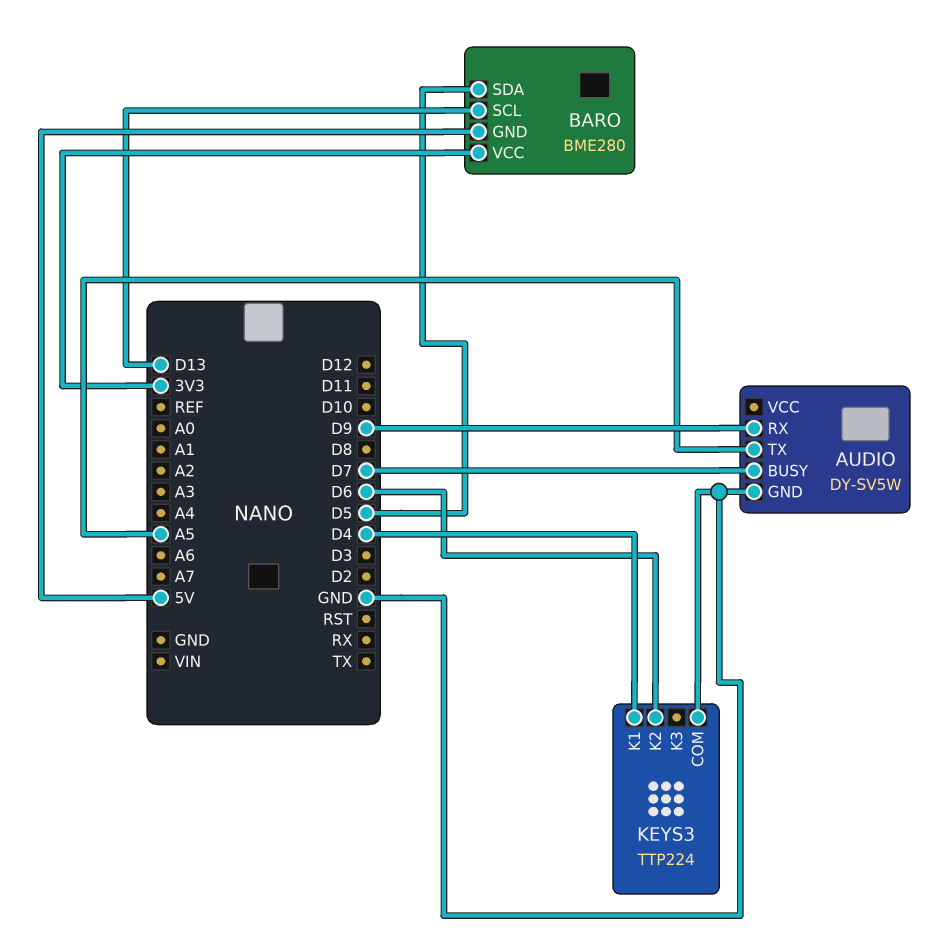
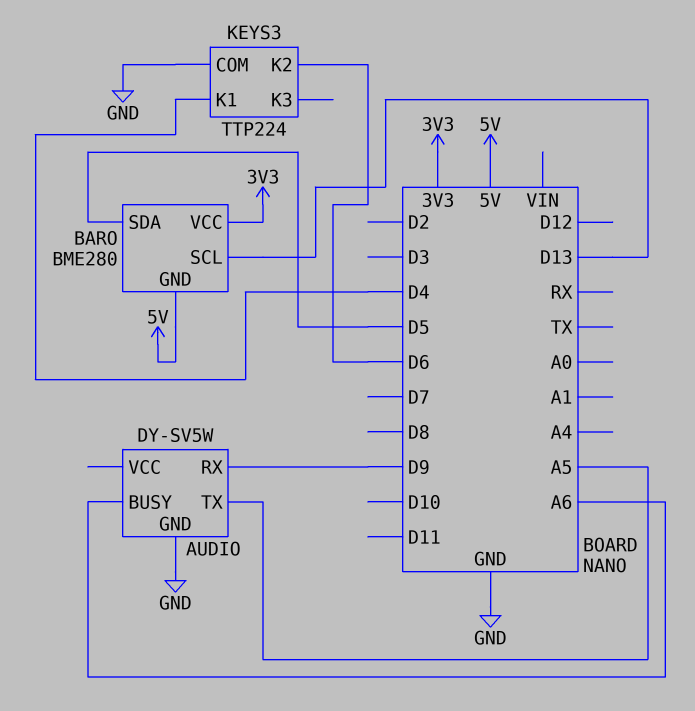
AUDIO pin BUSY: D7 -> A6

